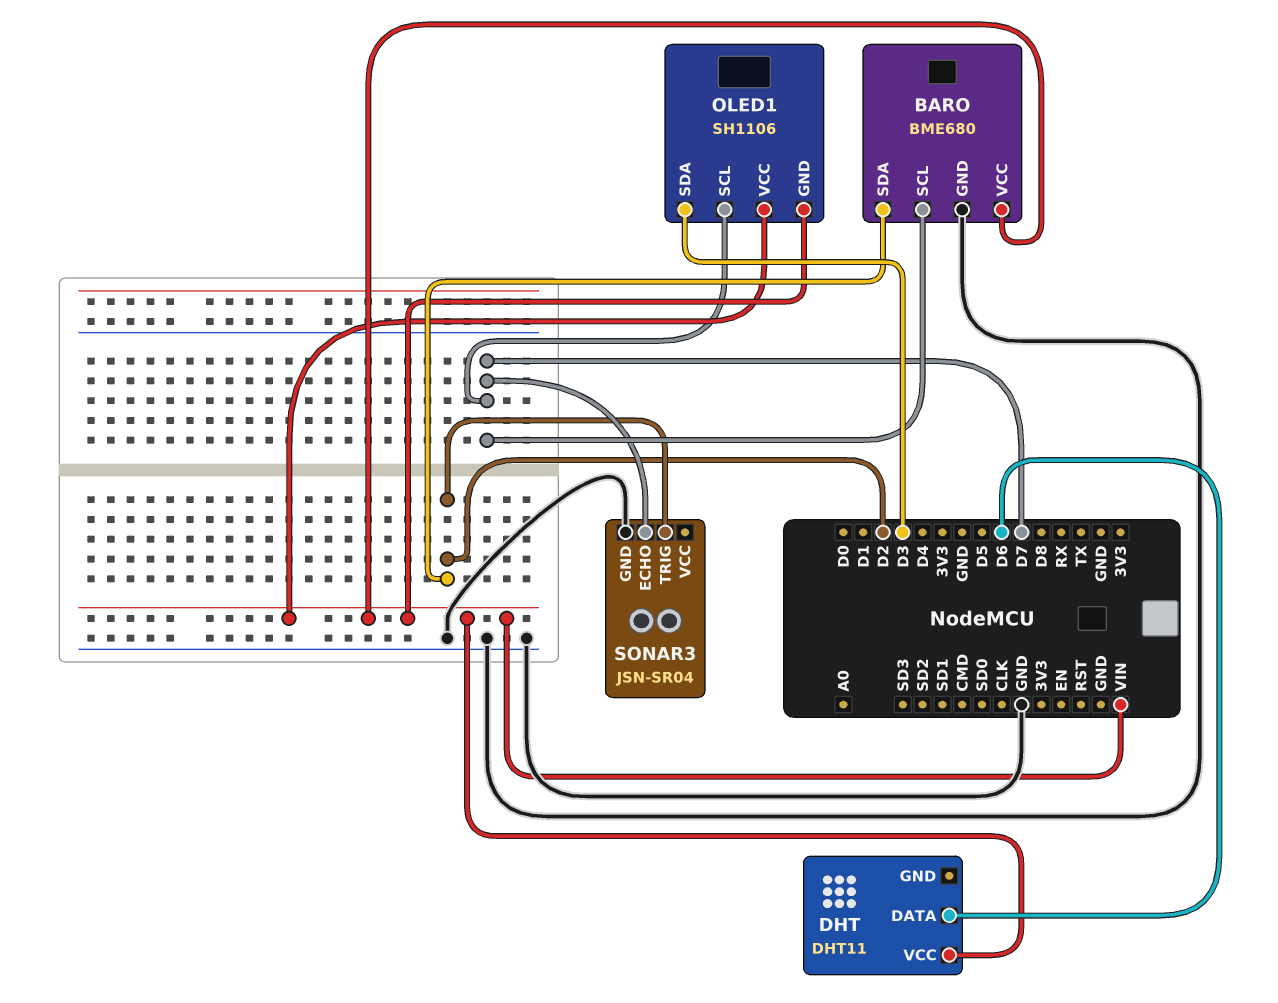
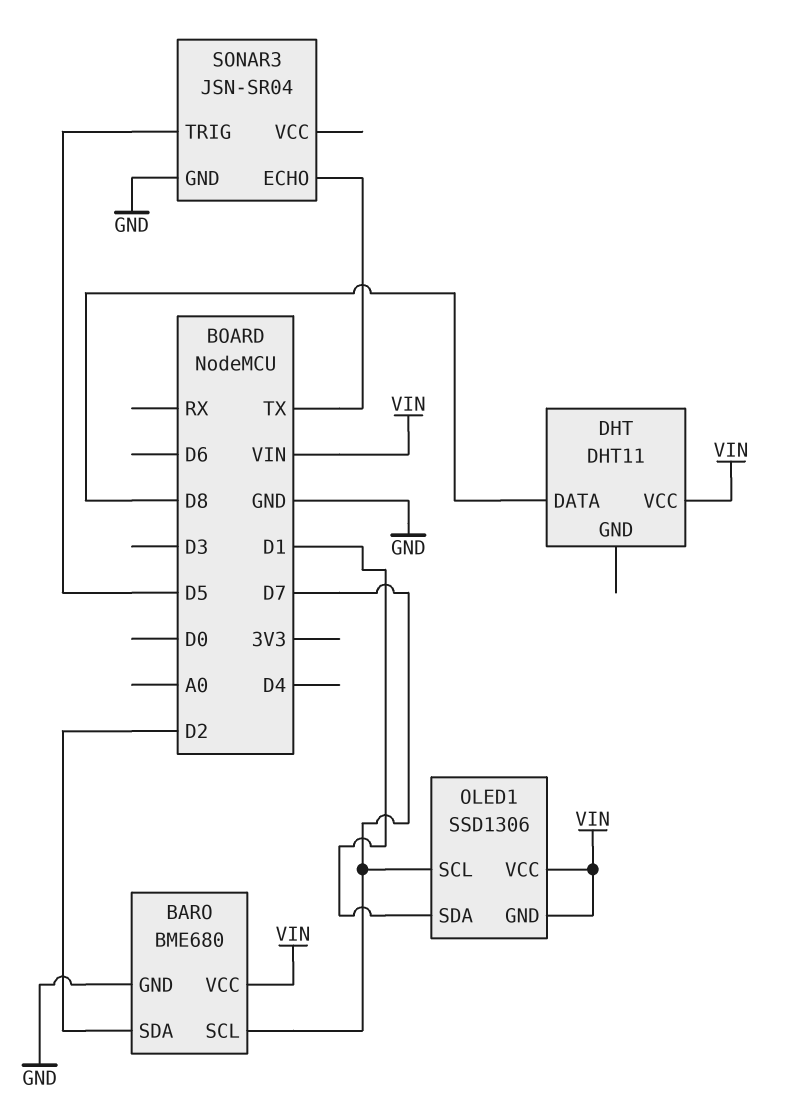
DHT pin DATA: D6 -> D8
OLED1: SH1106 -> SSD1306
OLED1 pin SDA: D3 -> D1
SONAR3 pin ECHO: D7 -> TX
SONAR3 pin TRIG: D2 -> D5

